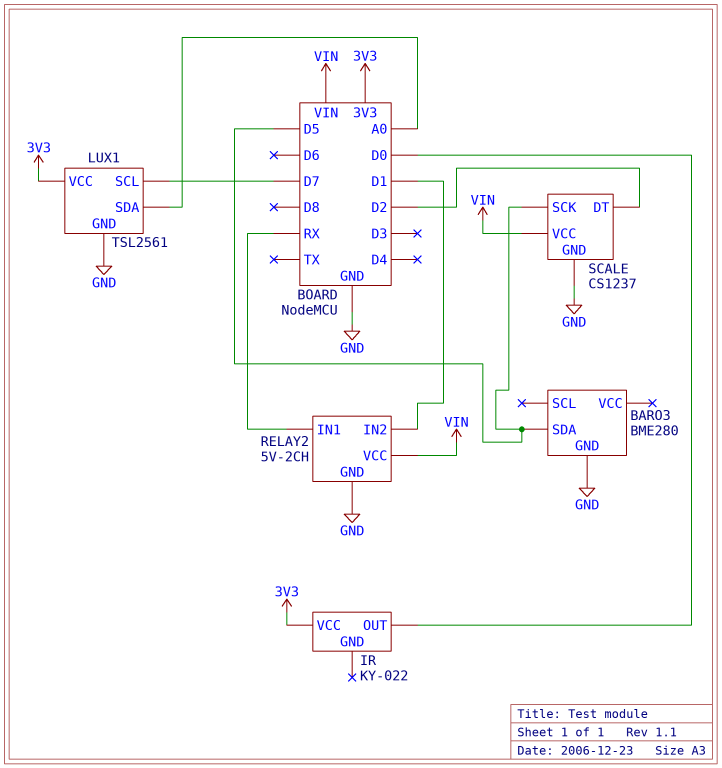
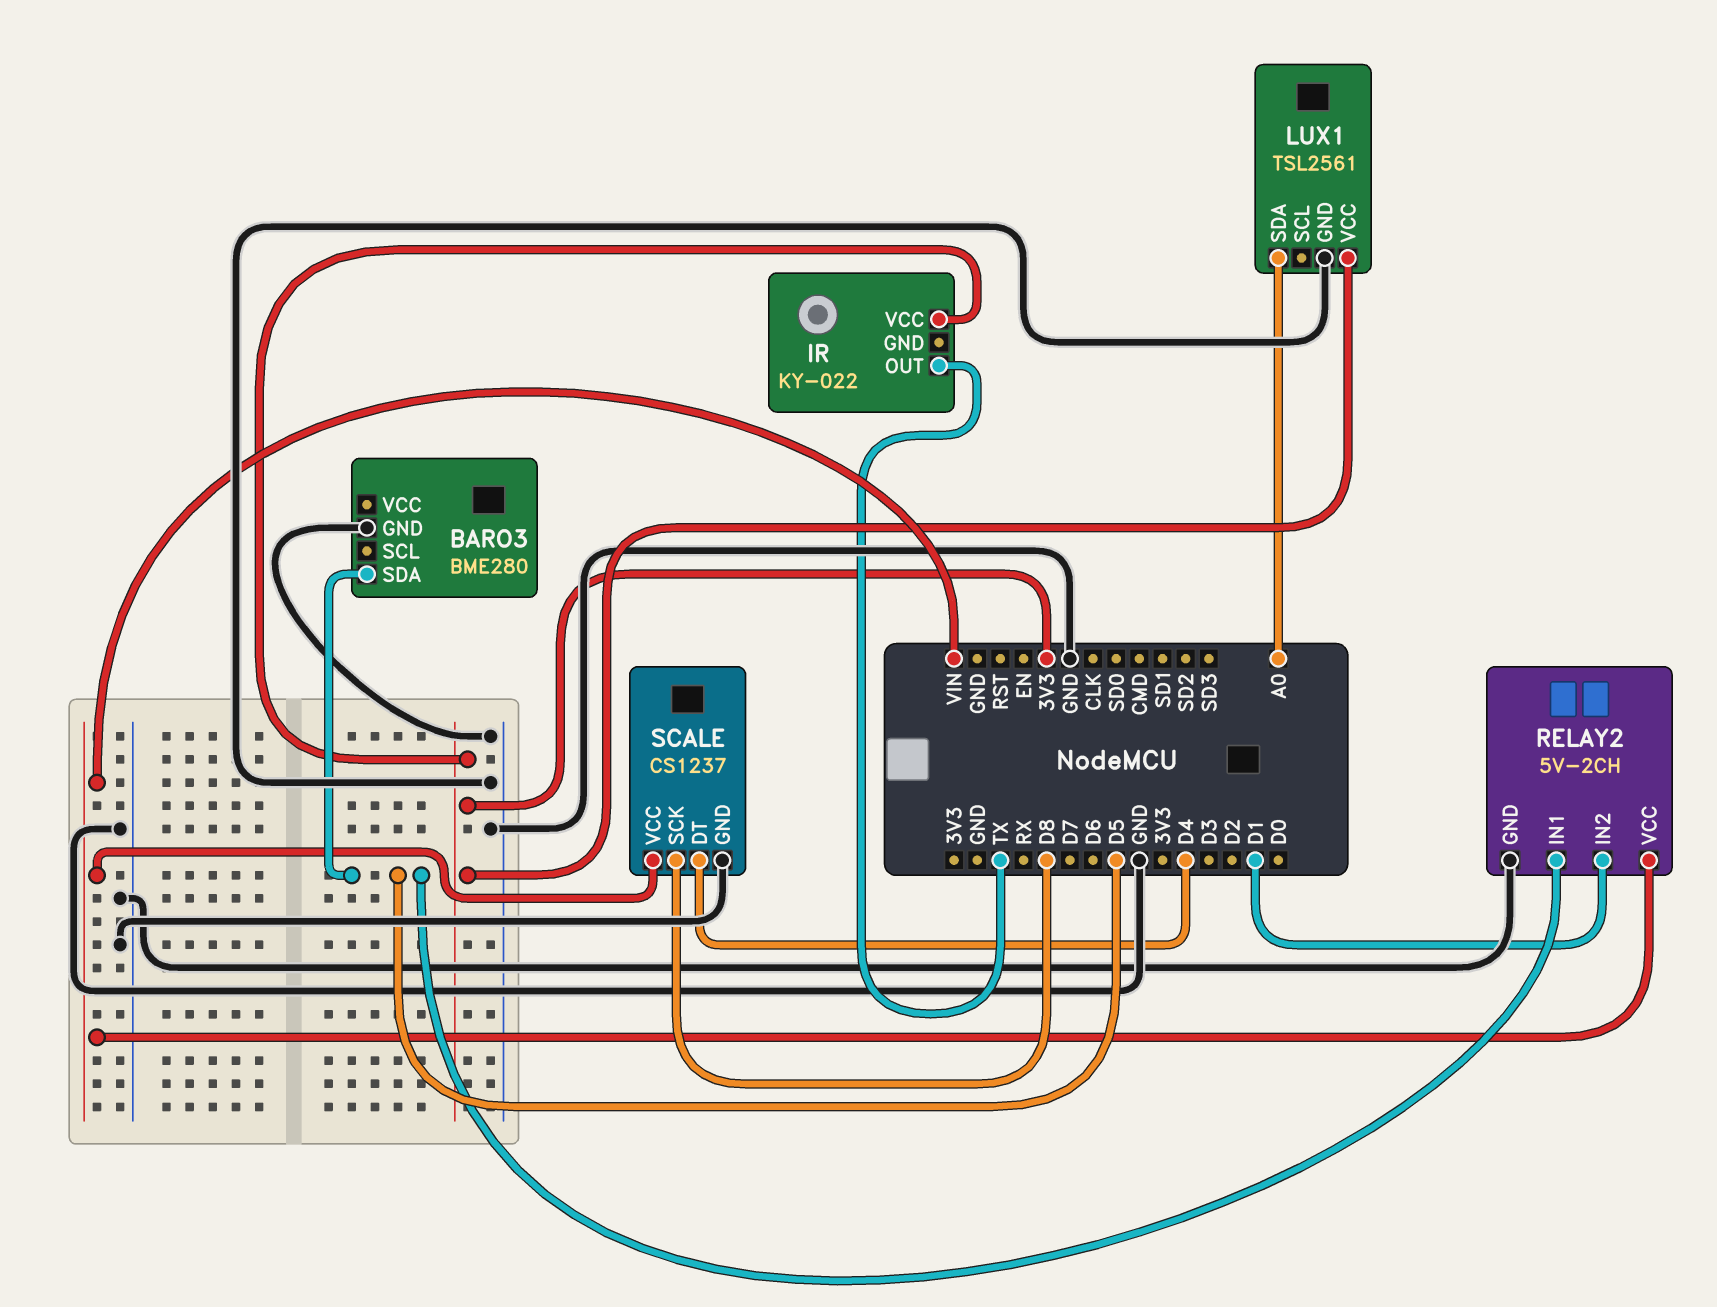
IR pin OUT: D0 -> TX
LUX1 pin SCL: D7 -> none
RELAY2 pin IN1: RX -> D5
SCALE pin DT: D2 -> D4
SCALE pin SCK: D5 -> D8

